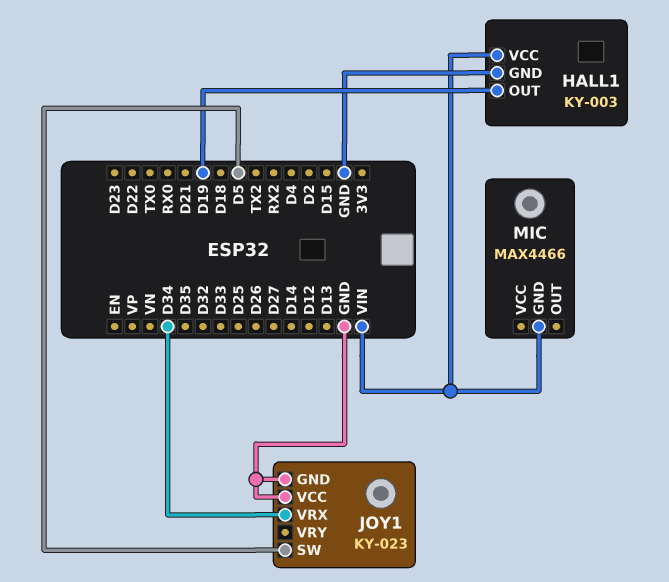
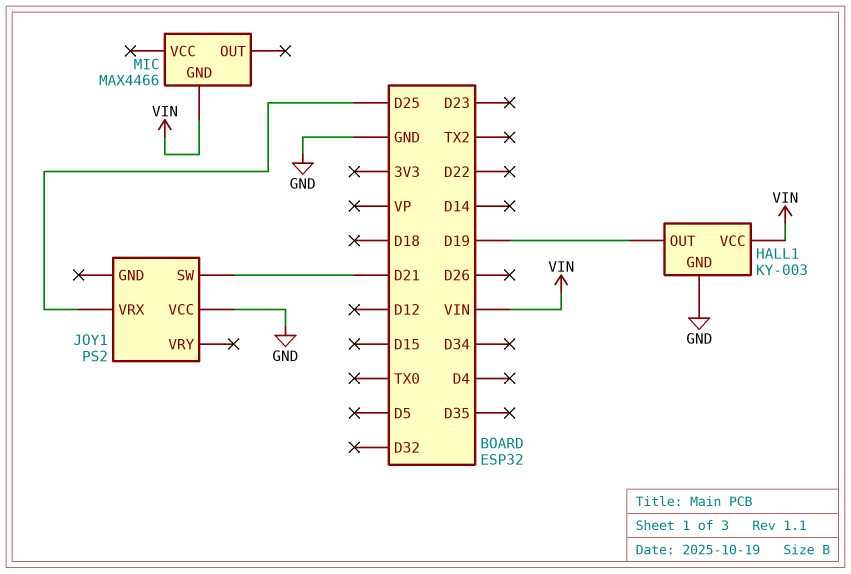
JOY1: KY-023 -> PS2
JOY1 pin GND: GND -> none
JOY1 pin SW: D5 -> D21
JOY1 pin VRX: D34 -> D25

